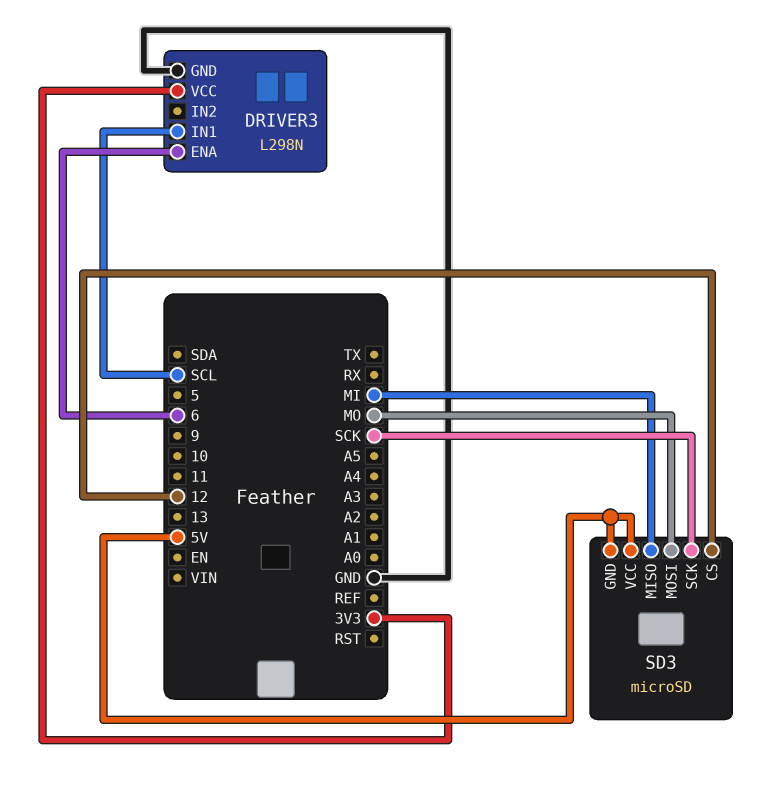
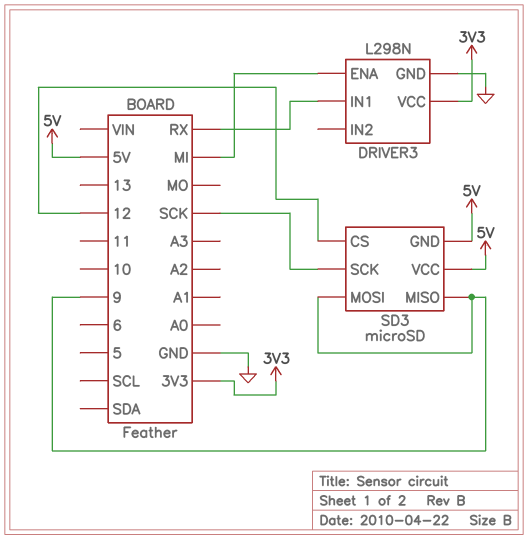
DRIVER3 pin ENA: 6 -> MI
DRIVER3 pin IN1: SCL -> RX
SD3 pin MISO: MI -> 9
SD3 pin MOSI: MO -> 9

